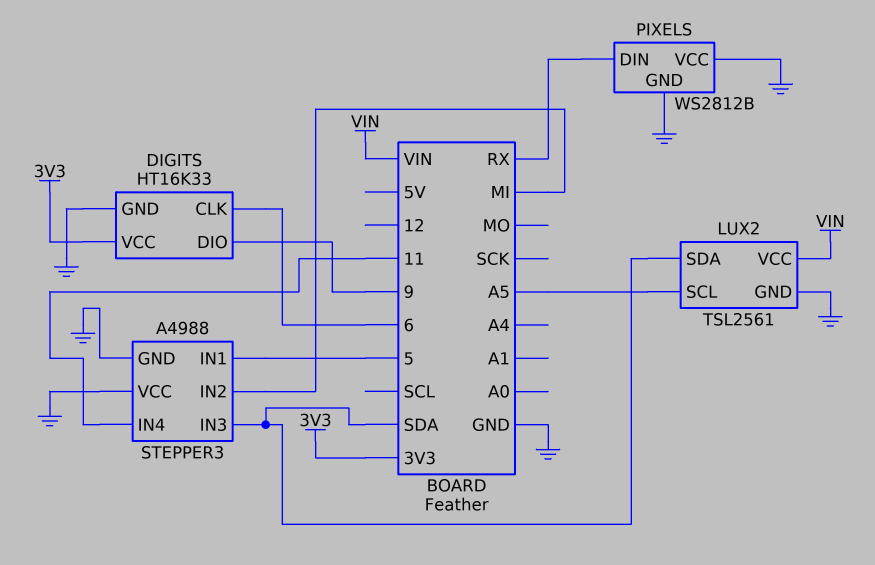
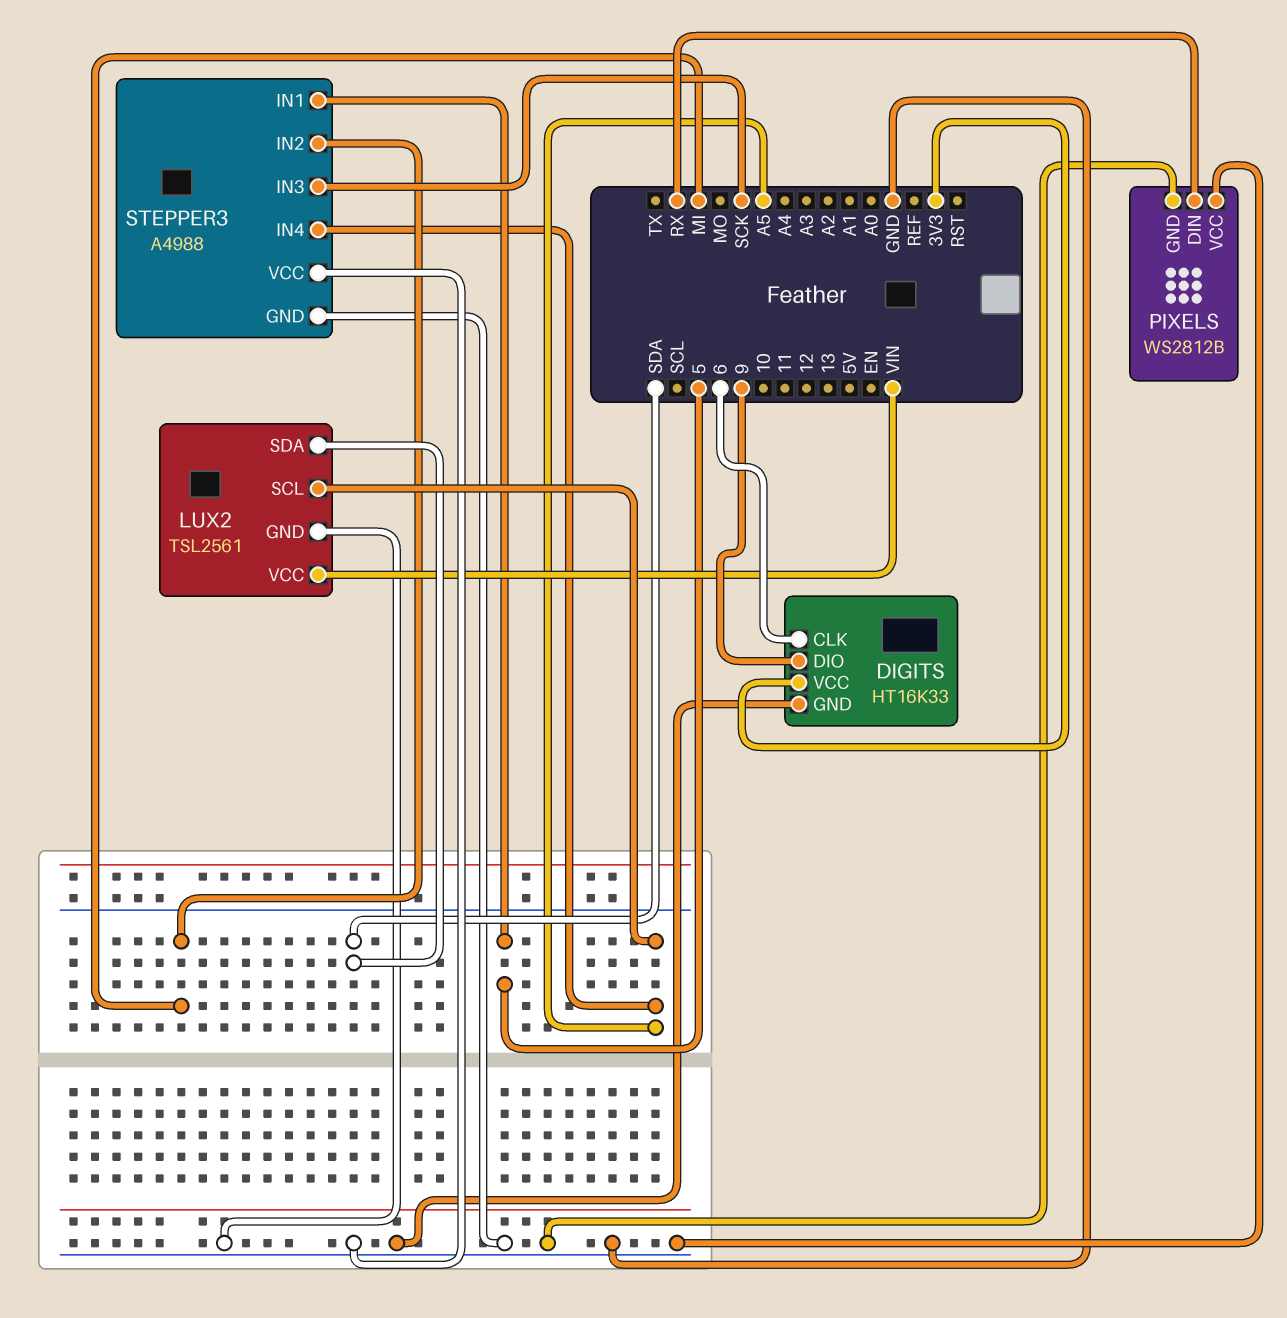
STEPPER3 pin IN3: SDA -> SCK
STEPPER3 pin IN4: 11 -> A5

